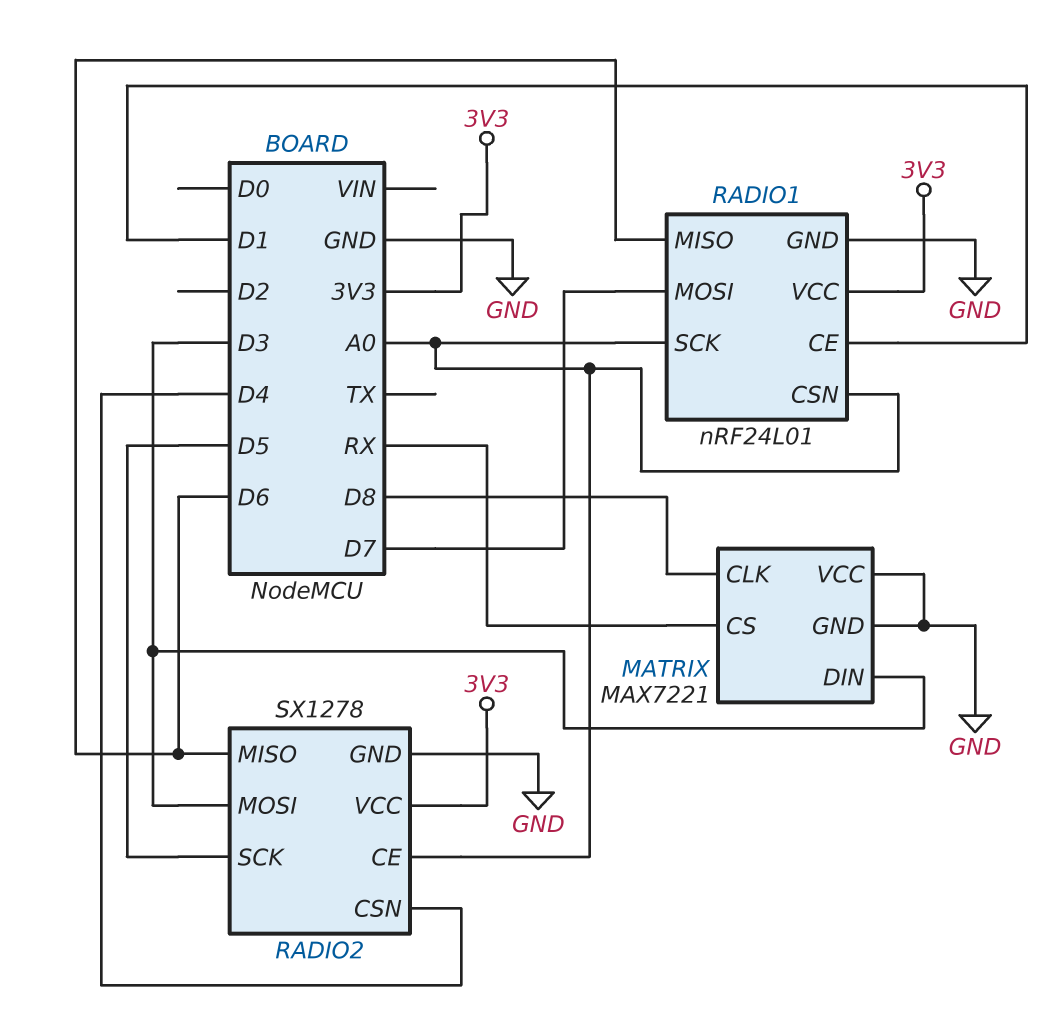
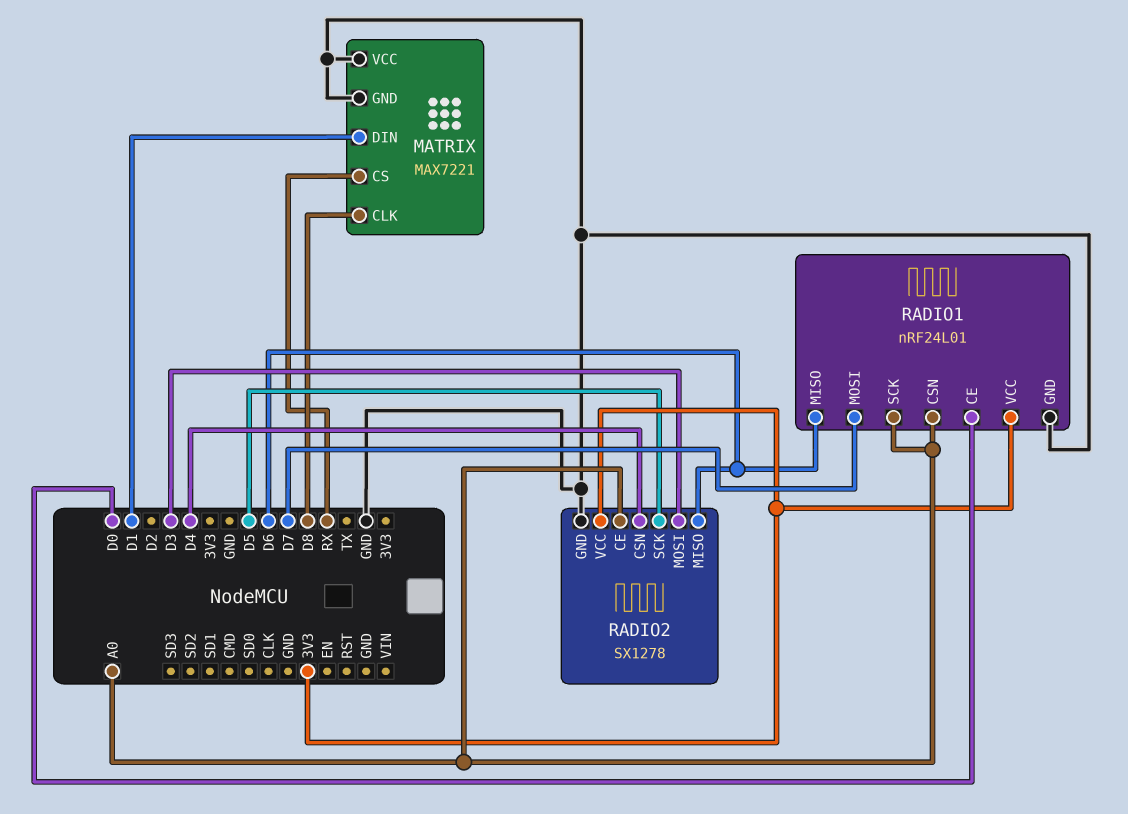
MATRIX pin DIN: D3 -> D1
RADIO1 pin CE: D1 -> D0

